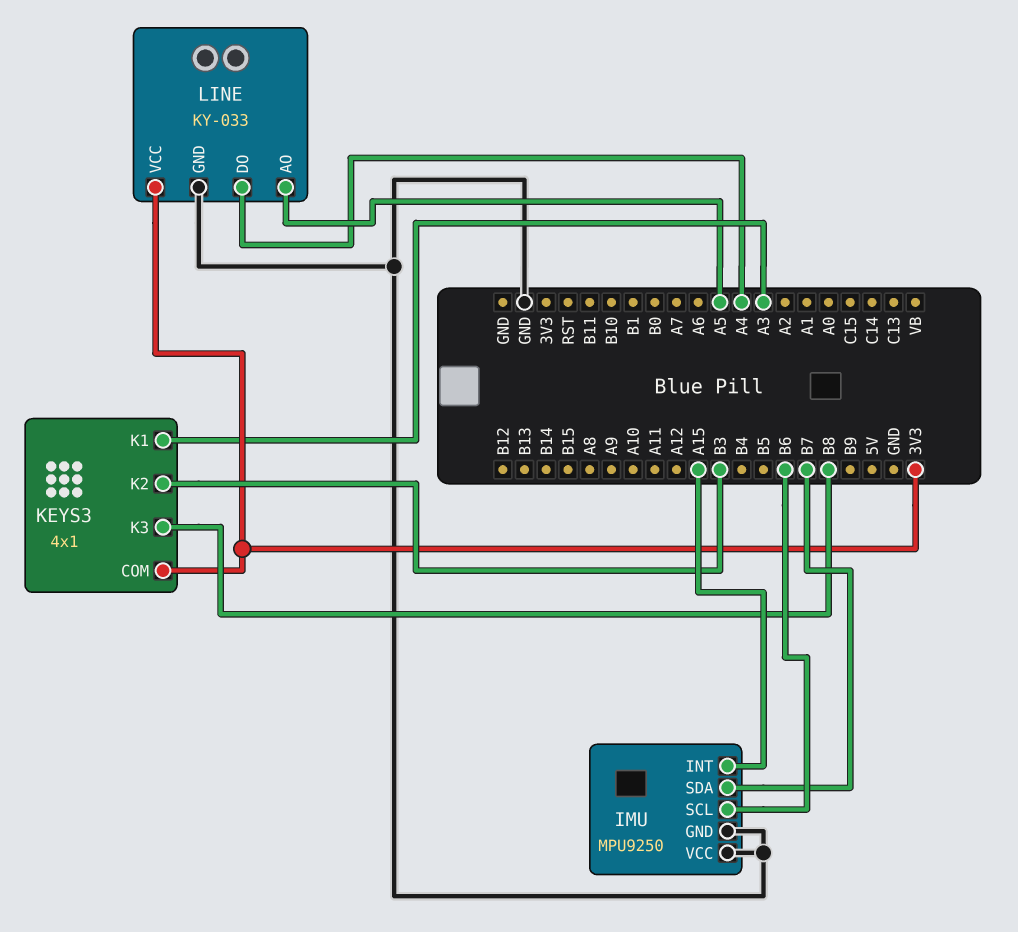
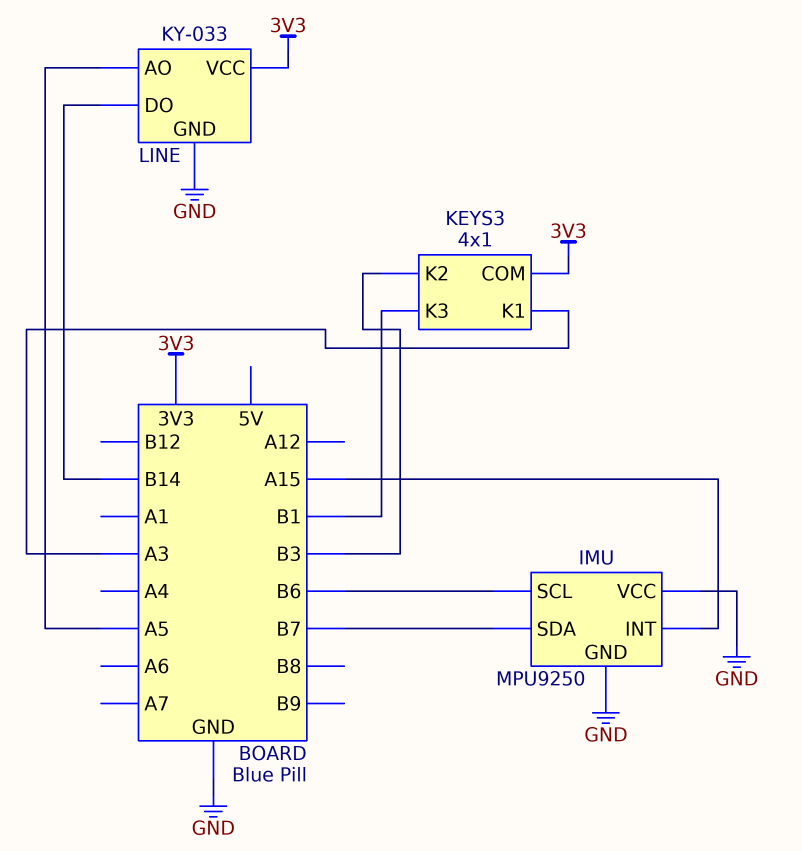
KEYS3 pin K3: B8 -> B1
LINE pin DO: A4 -> B14

